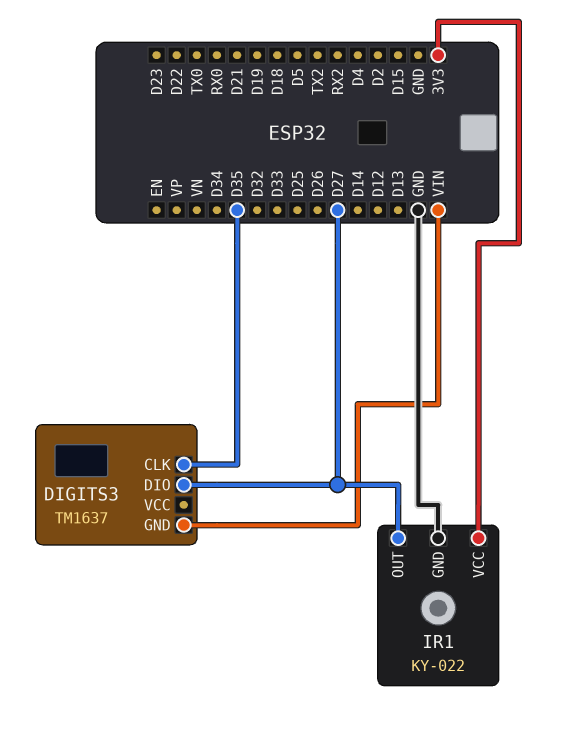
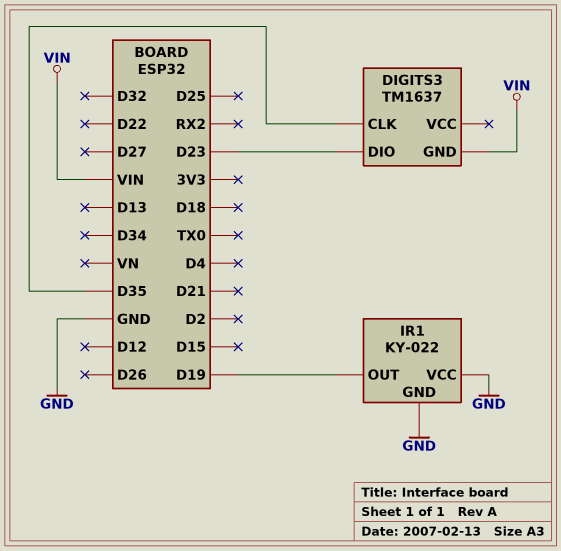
DIGITS3 pin DIO: D27 -> D23
IR1 pin OUT: D27 -> D19
IR1 pin VCC: 3V3 -> GND

